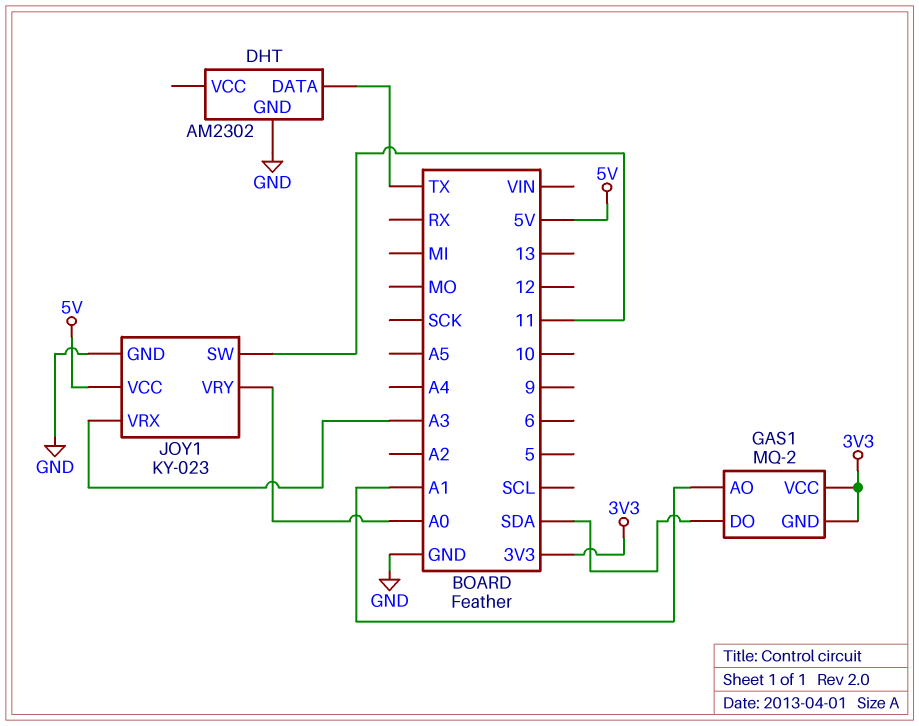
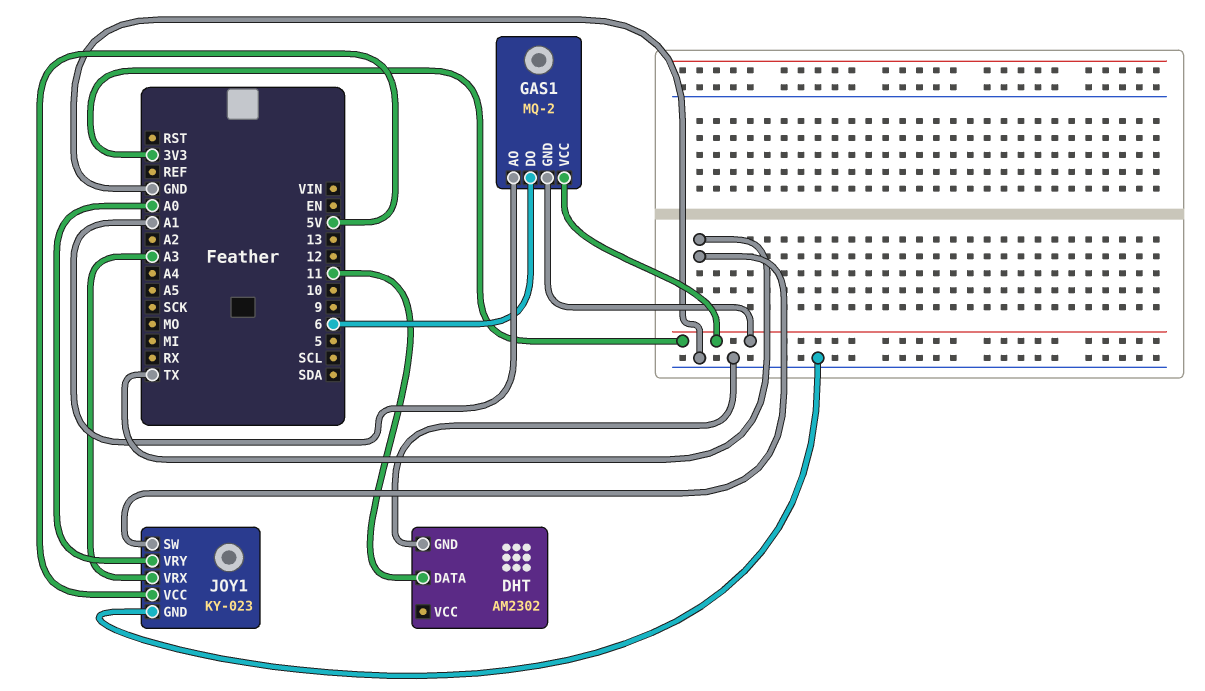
DHT pin DATA: TX -> 11
GAS1 pin DO: SDA -> 6
JOY1 pin SW: 11 -> TX

